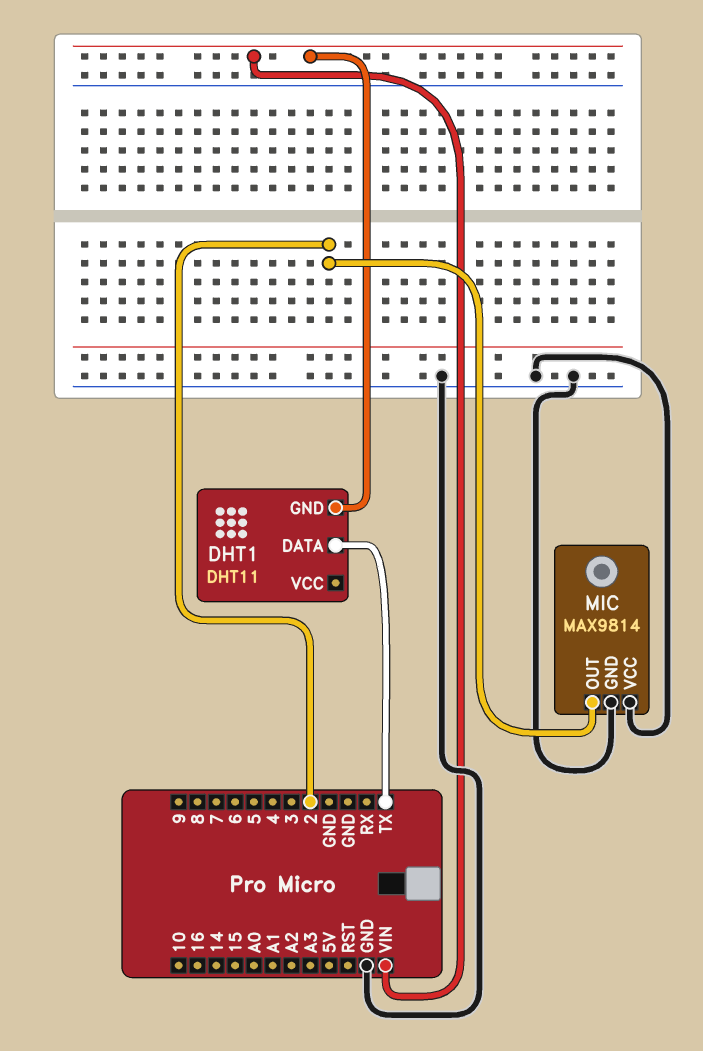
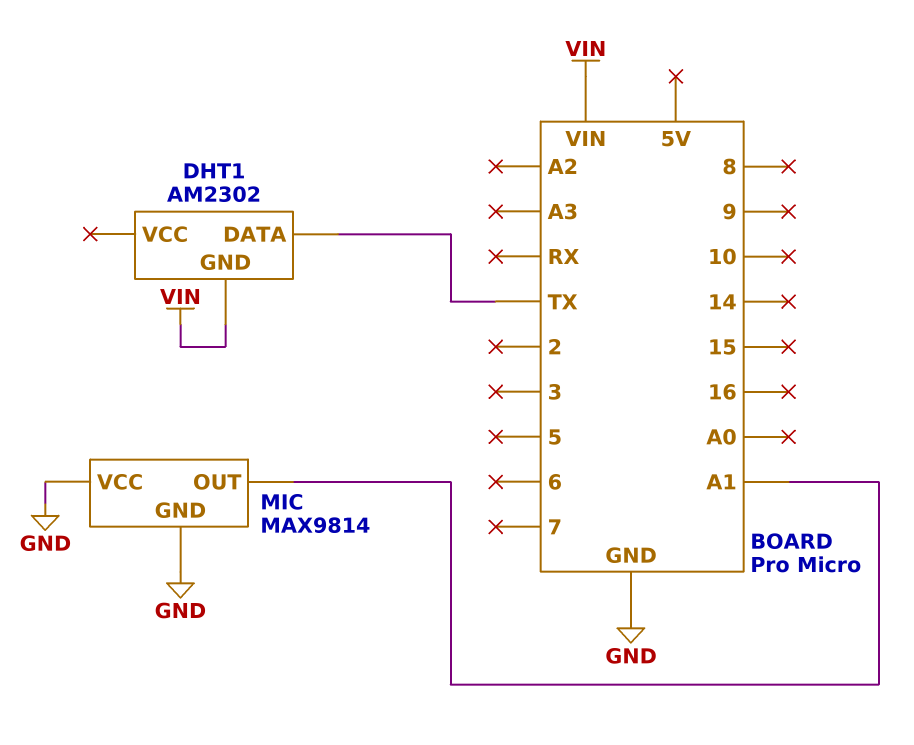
DHT1: DHT11 -> AM2302
MIC pin OUT: 2 -> A1

